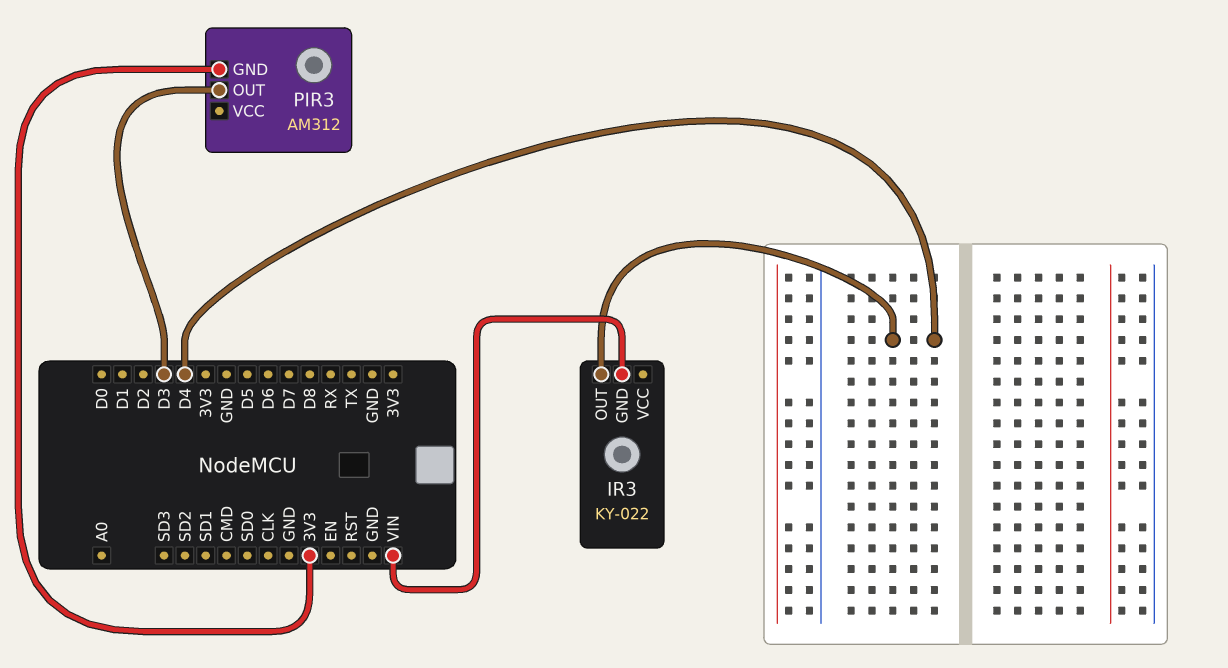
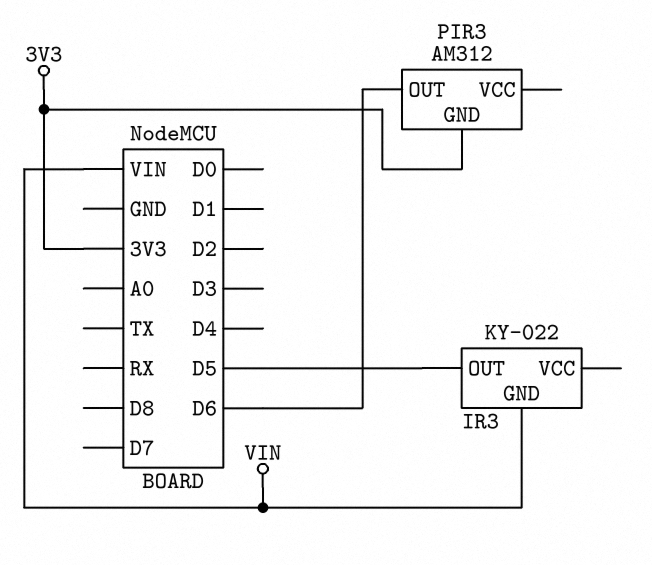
IR3 pin OUT: D4 -> D5
PIR3 pin OUT: D3 -> D6

